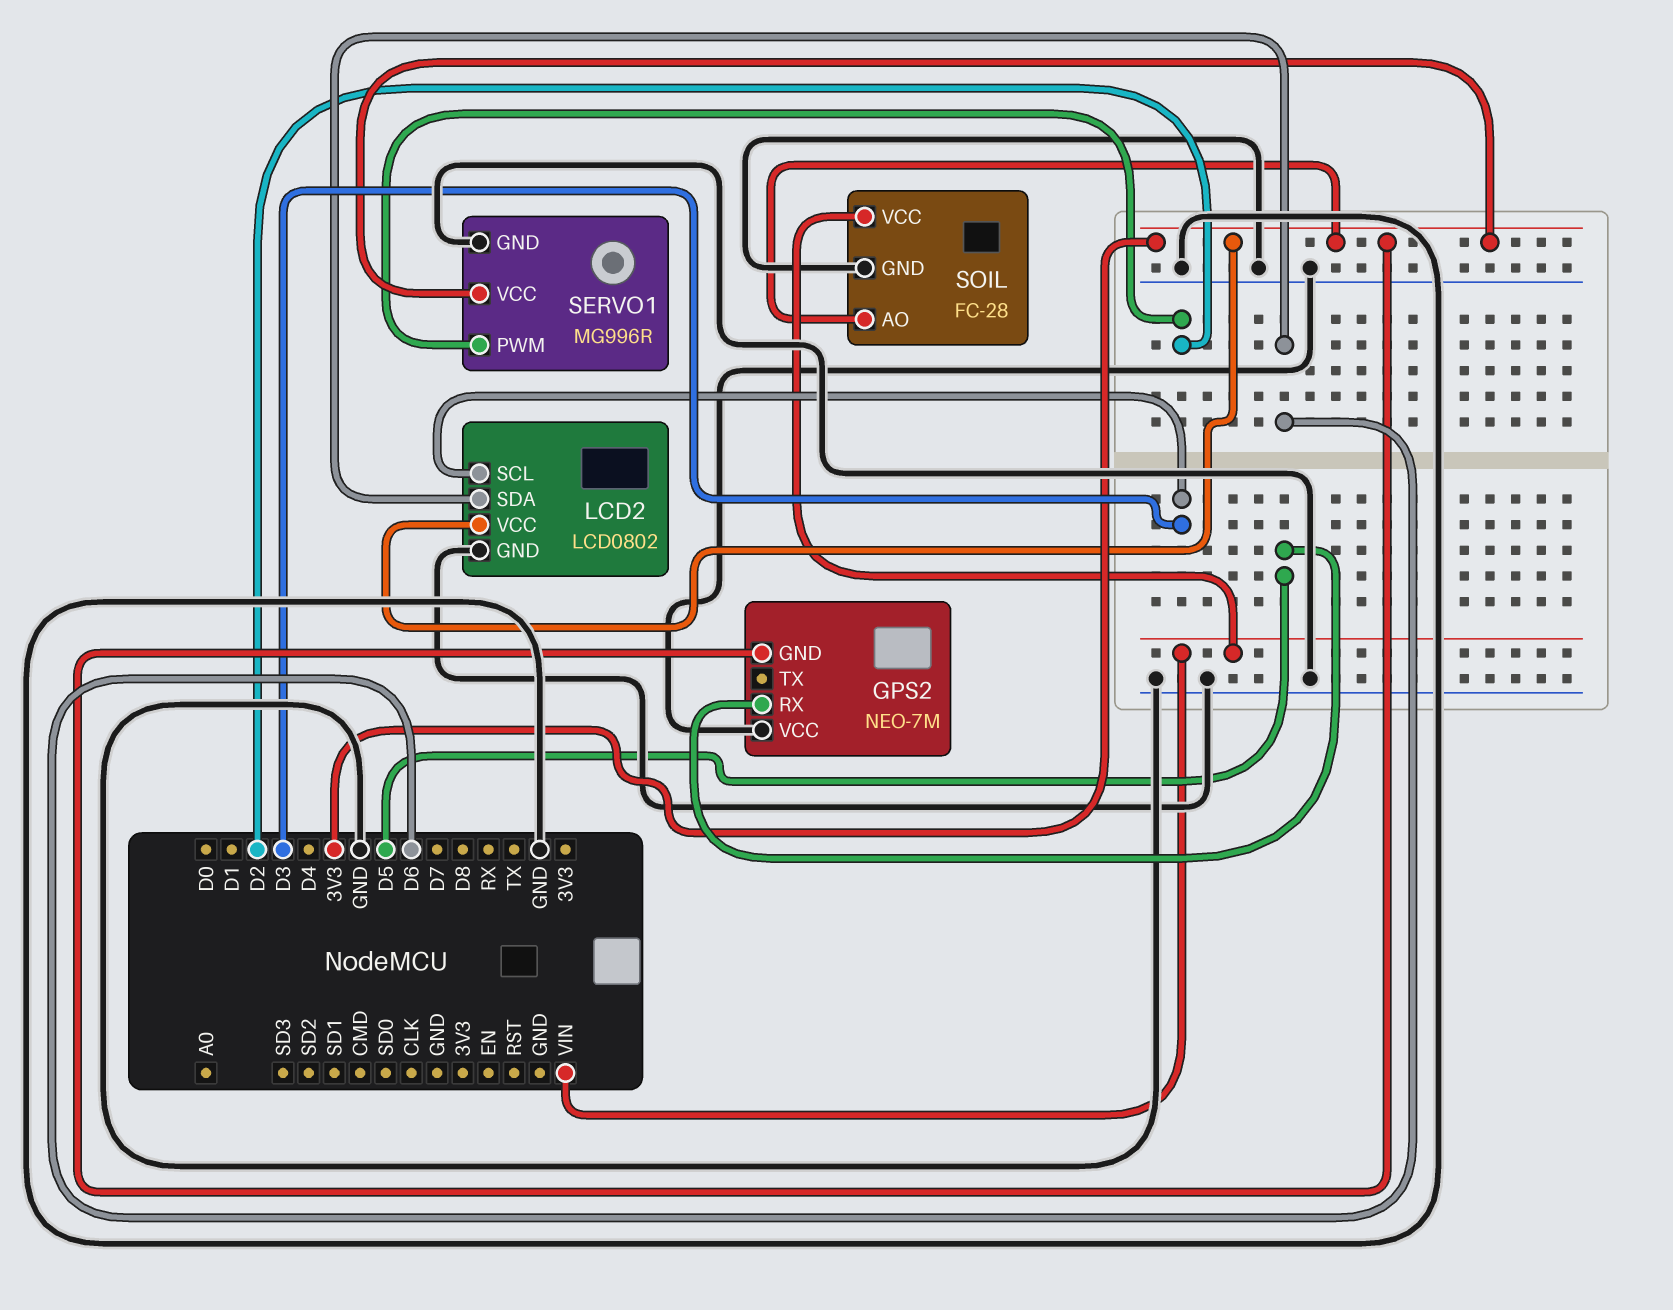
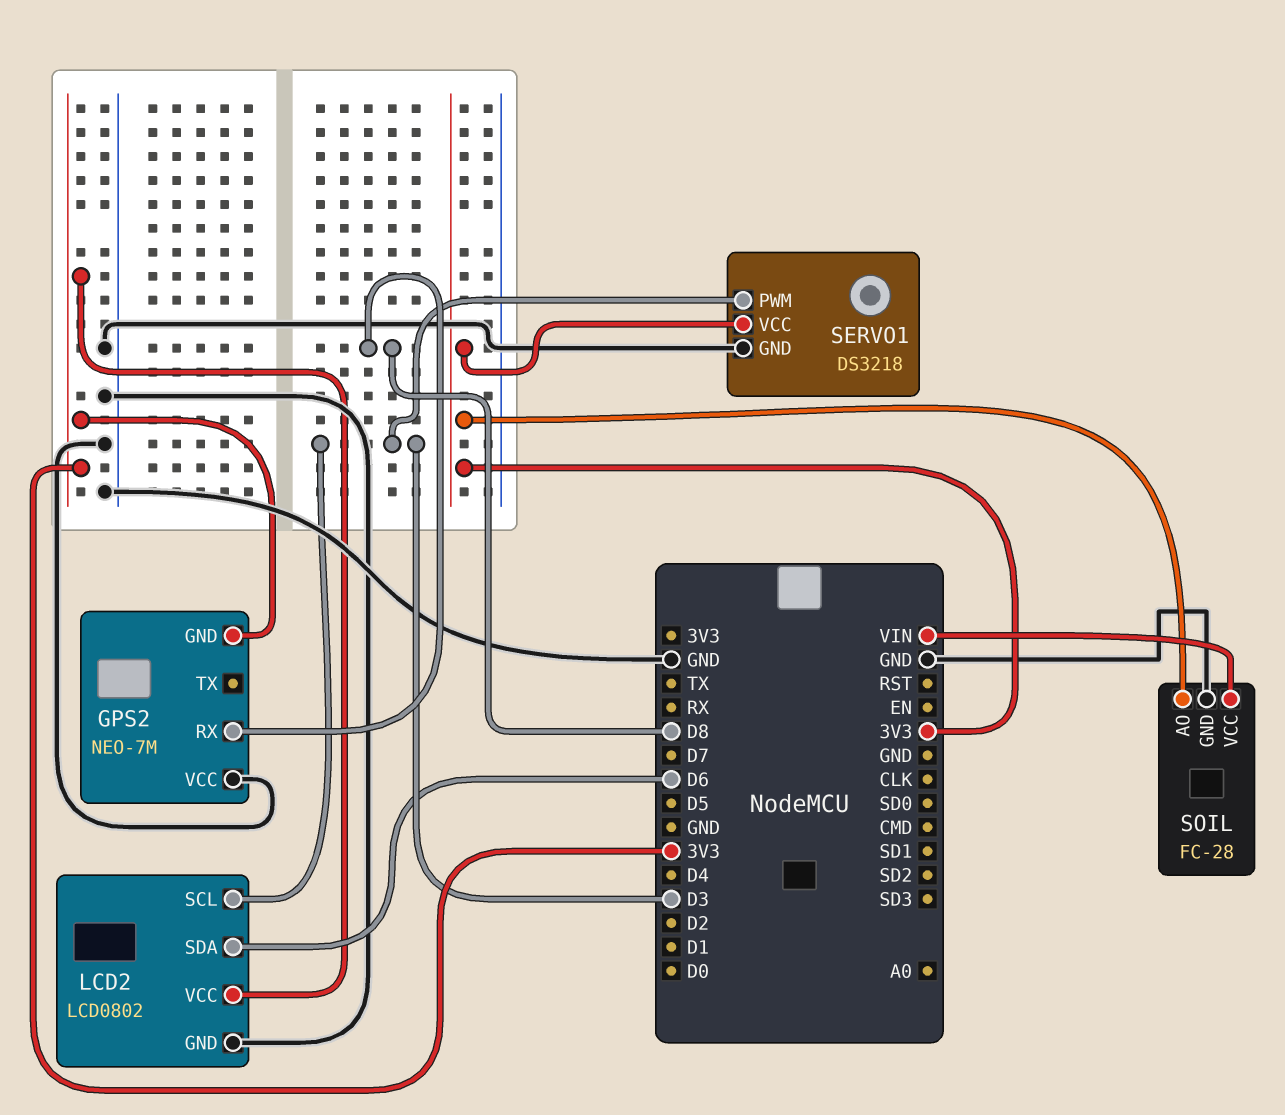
GPS2 pin RX: D5 -> D8
SERVO1: MG996R -> DS3218
SERVO1 pin PWM: D2 -> D3

